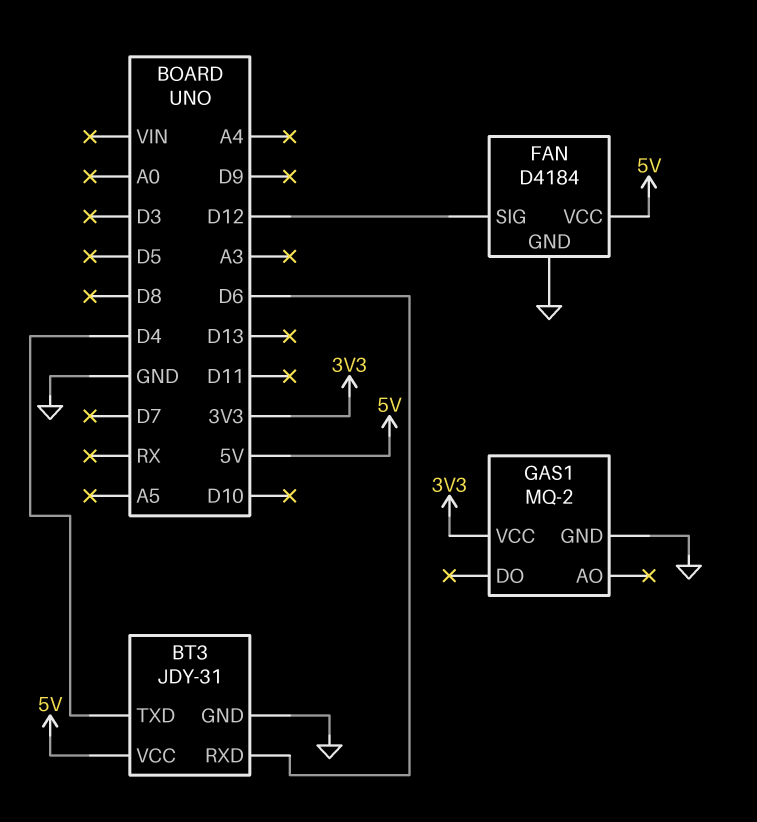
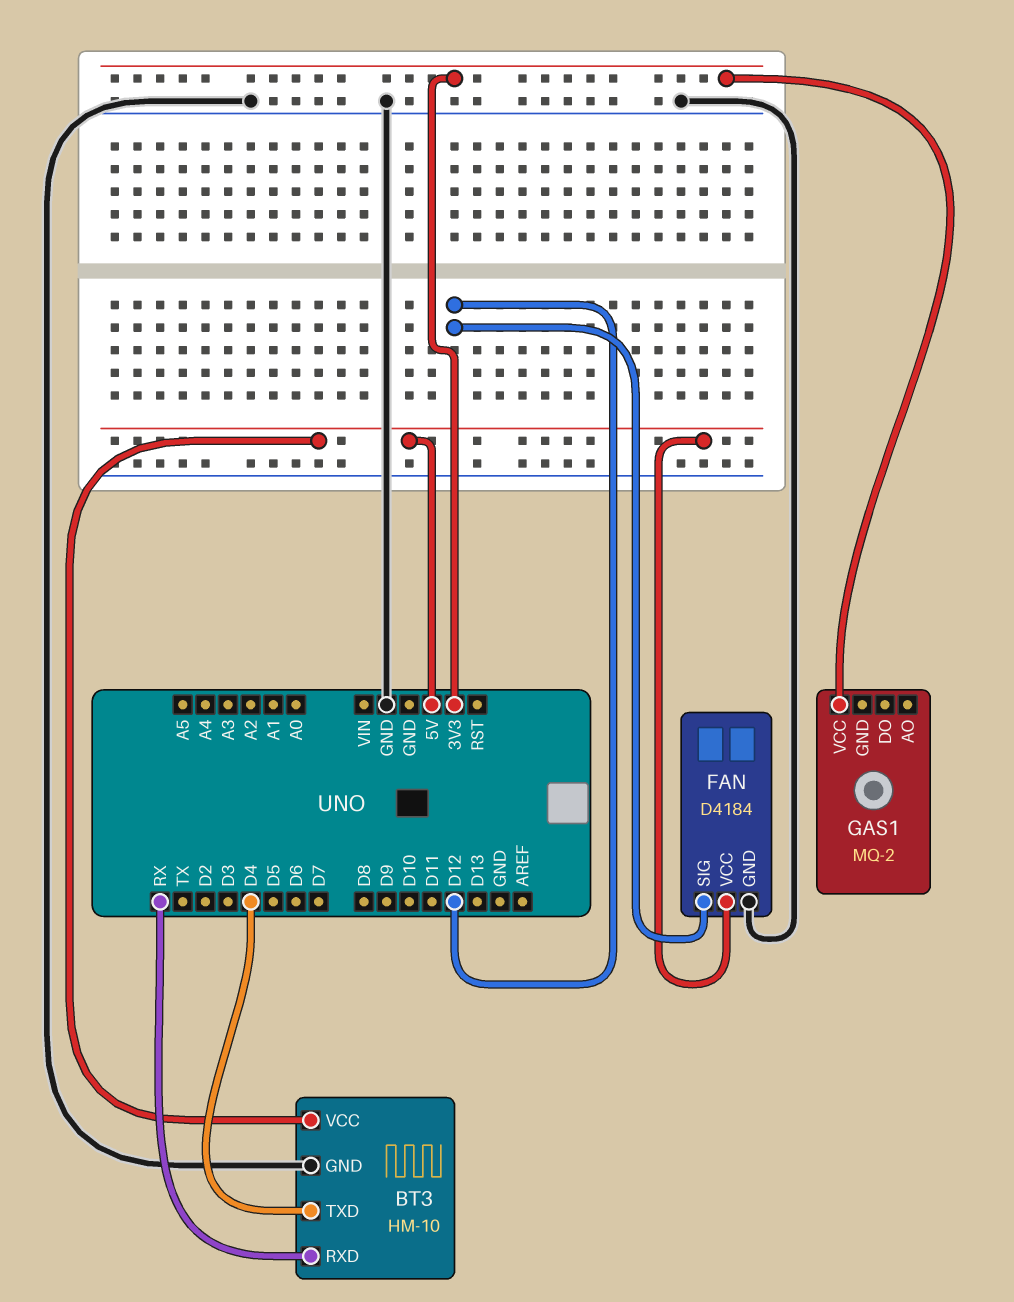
BT3: JDY-31 -> HM-10
BT3 pin RXD: D6 -> RX
GAS1 pin GND: GND -> none

